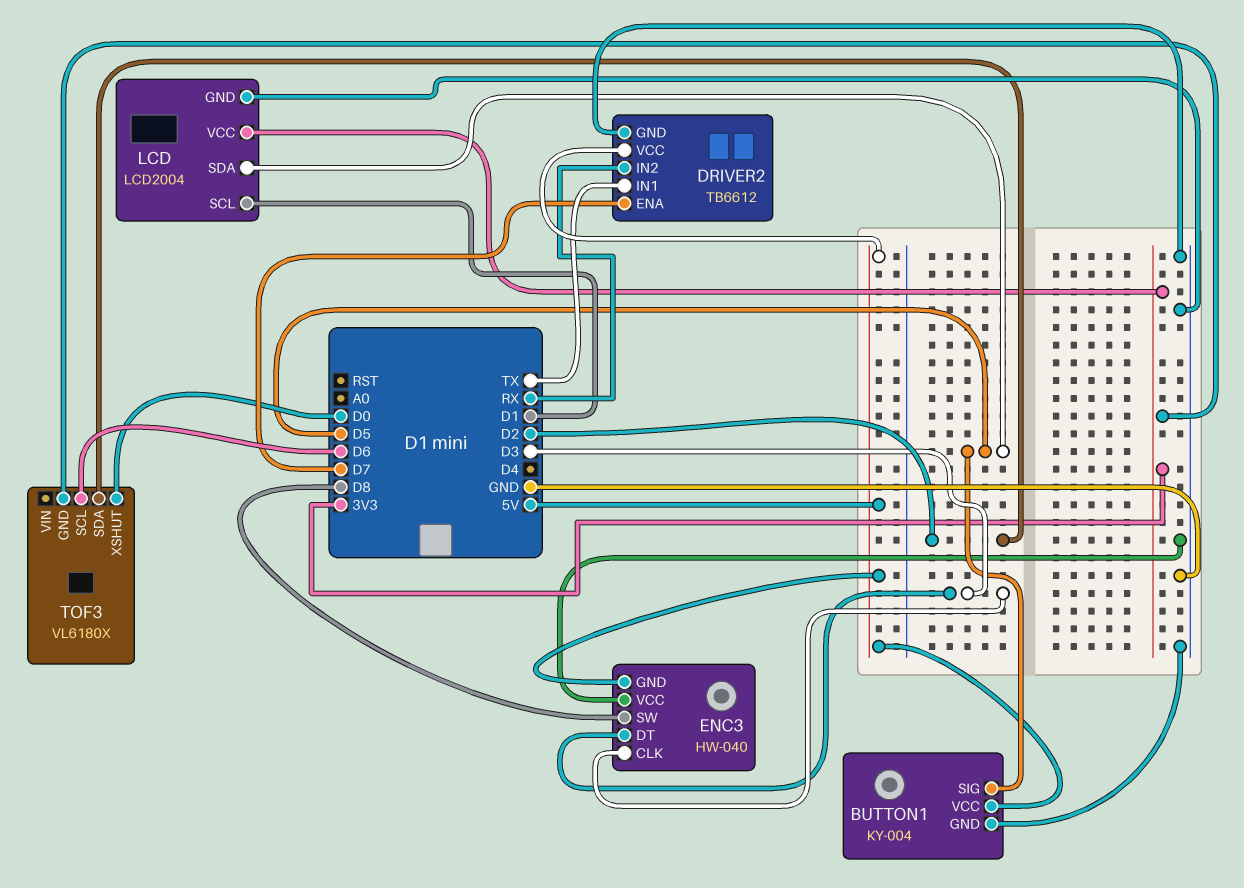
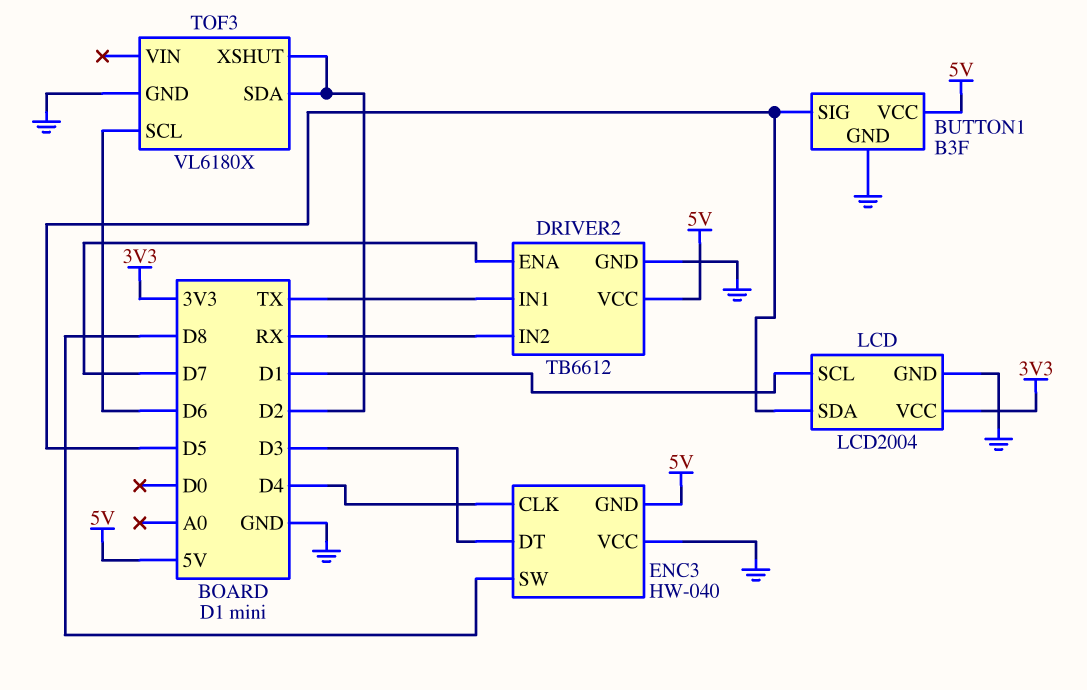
BUTTON1: KY-004 -> B3F
ENC3 pin CLK: D3 -> D4
TOF3 pin GND: 3V3 -> GND
TOF3 pin XSHUT: D0 -> D2

